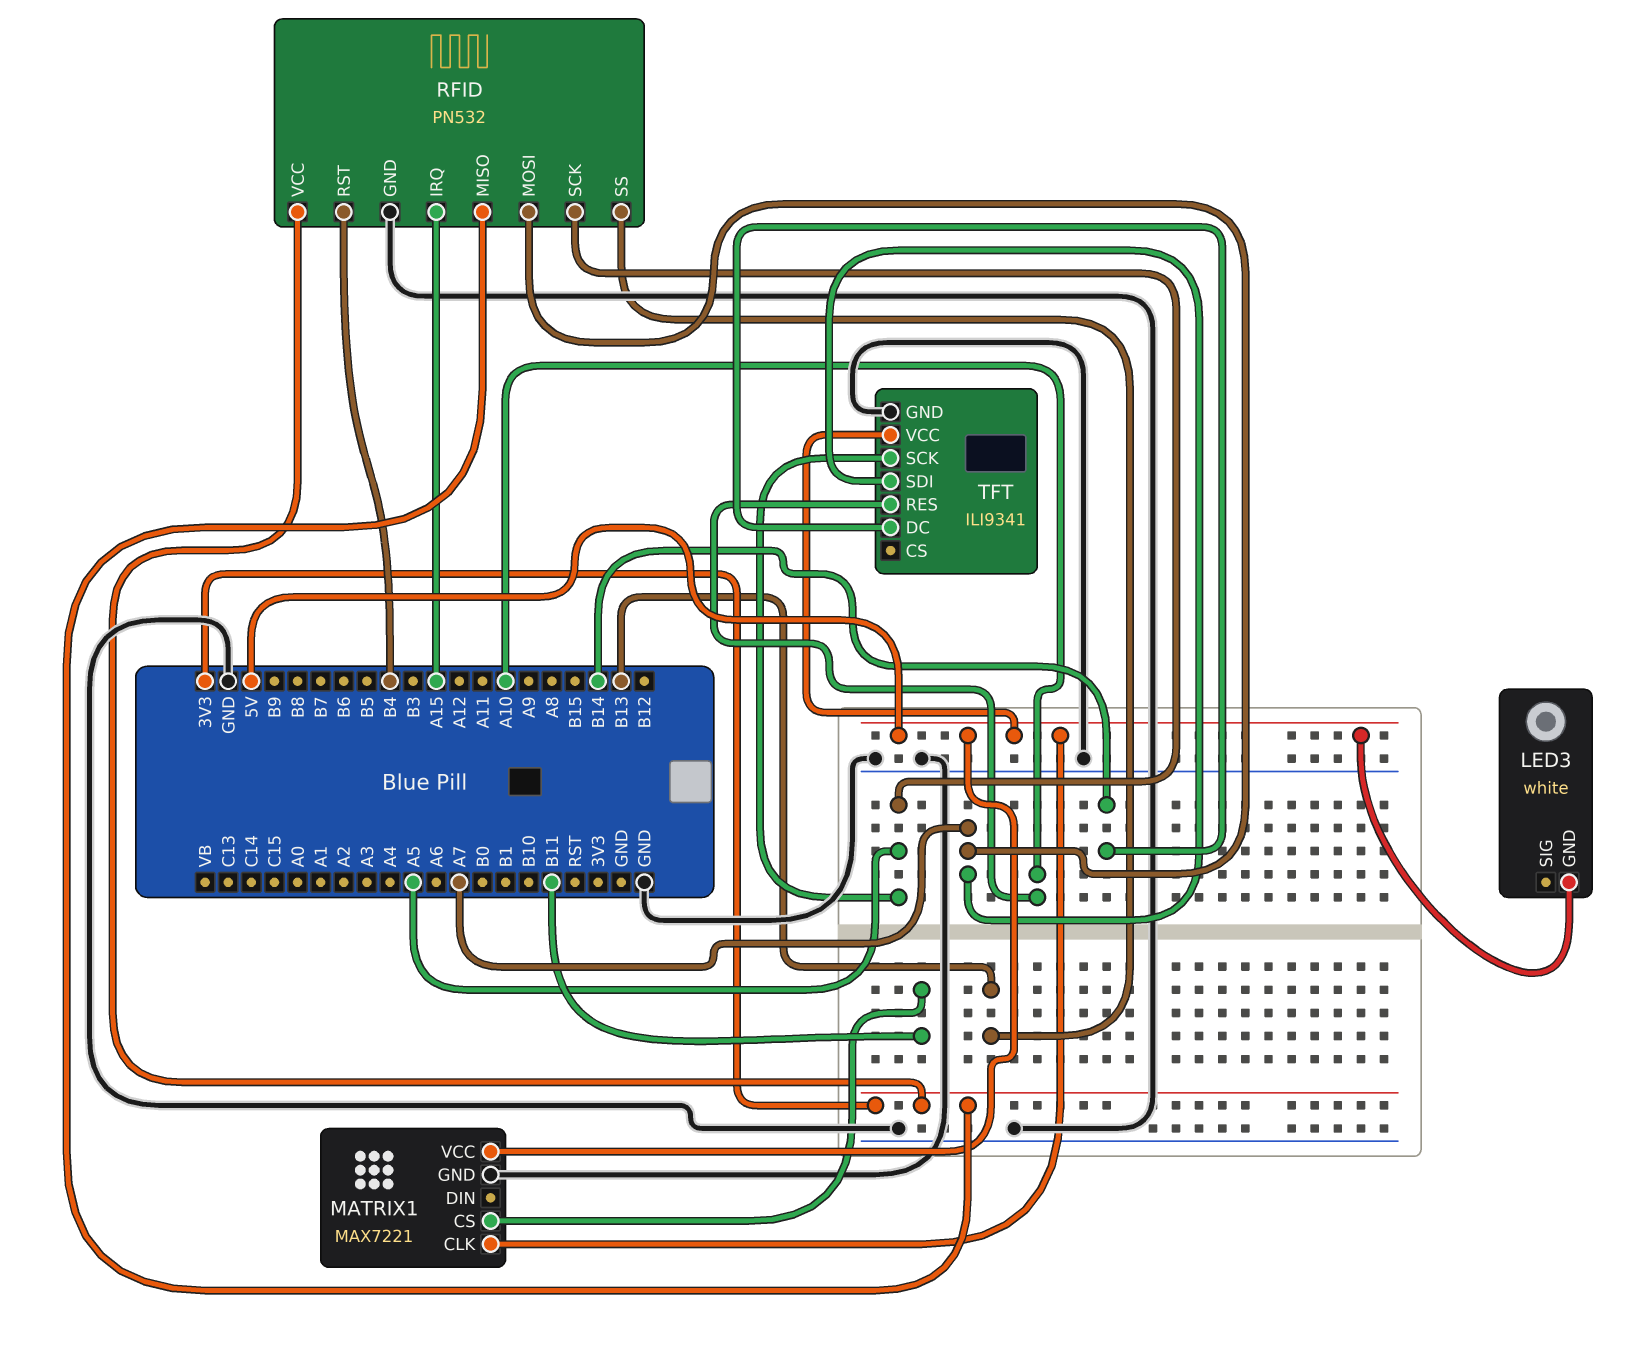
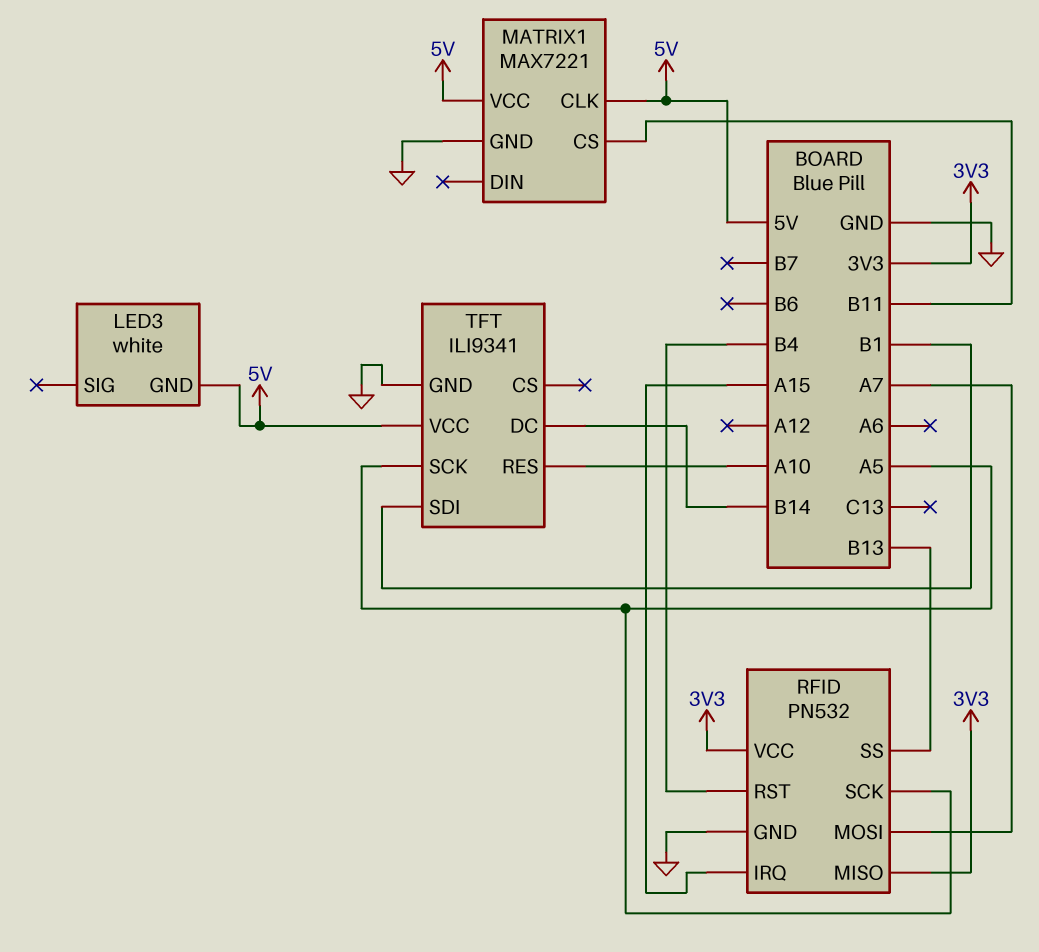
TFT pin SDI: A7 -> B1

